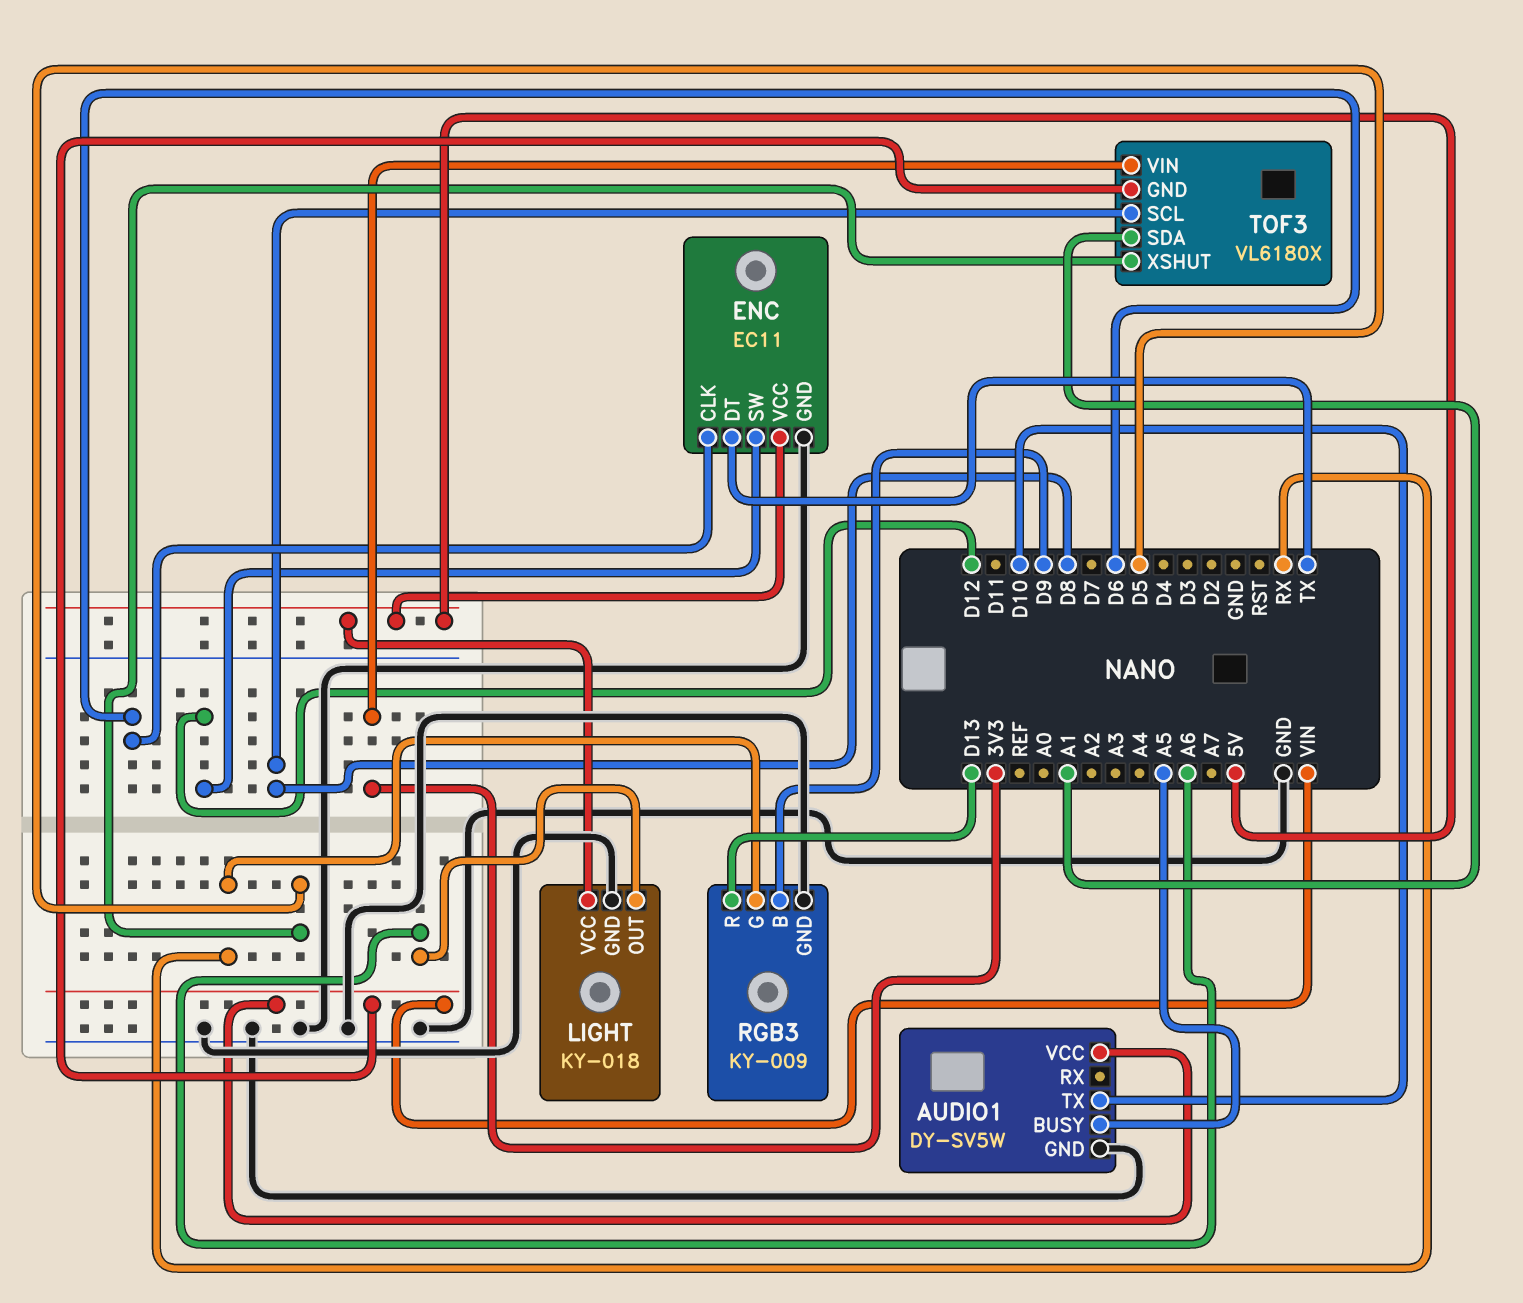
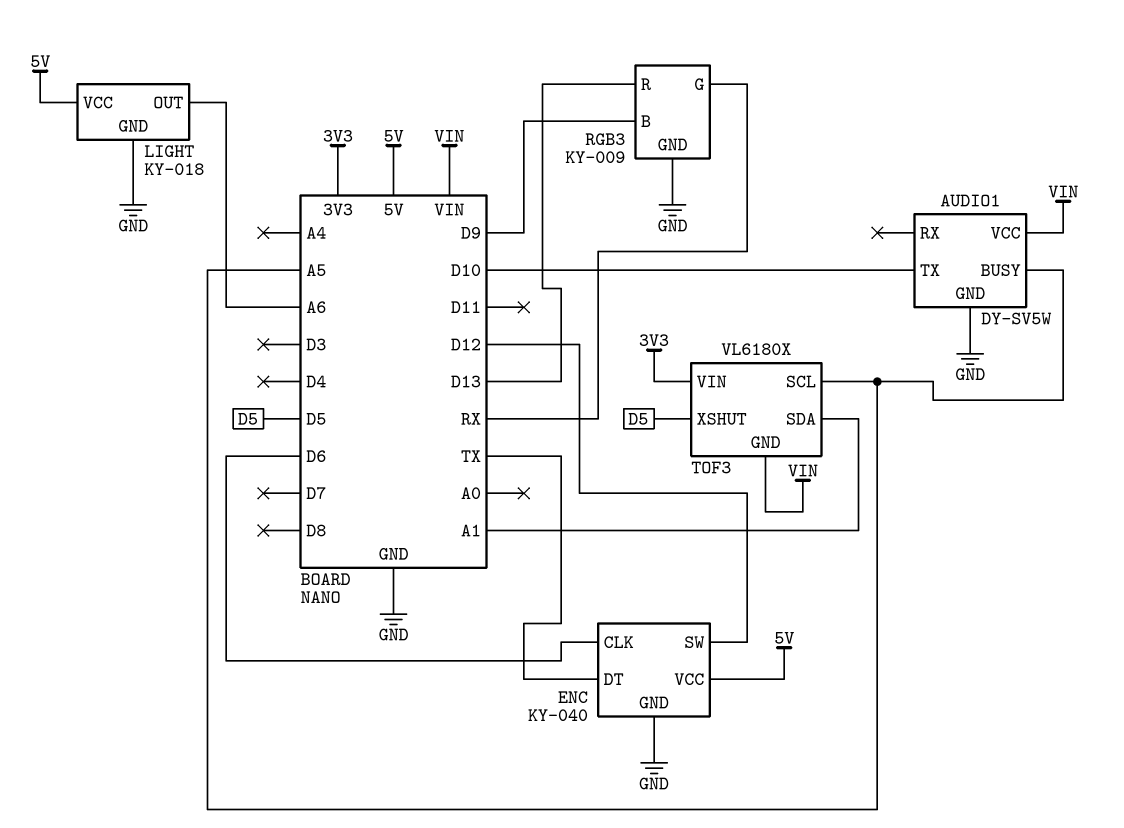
ENC: EC11 -> KY-040
TOF3 pin SCL: D8 -> A5

